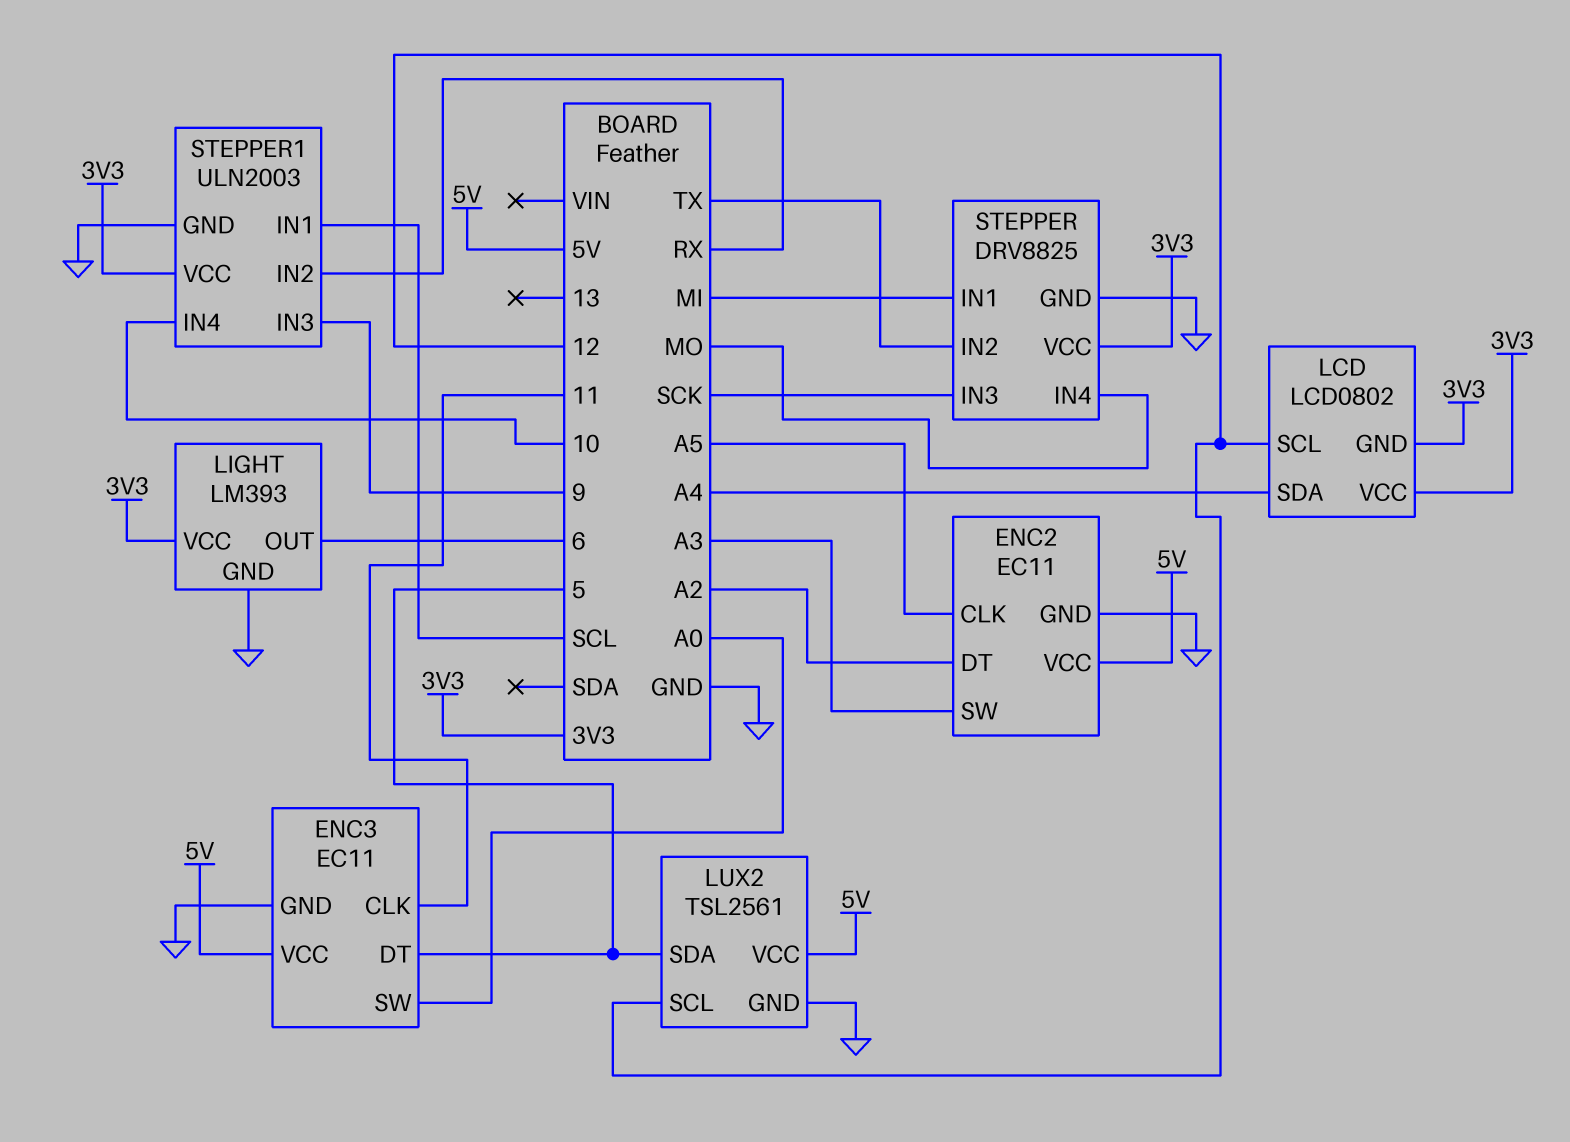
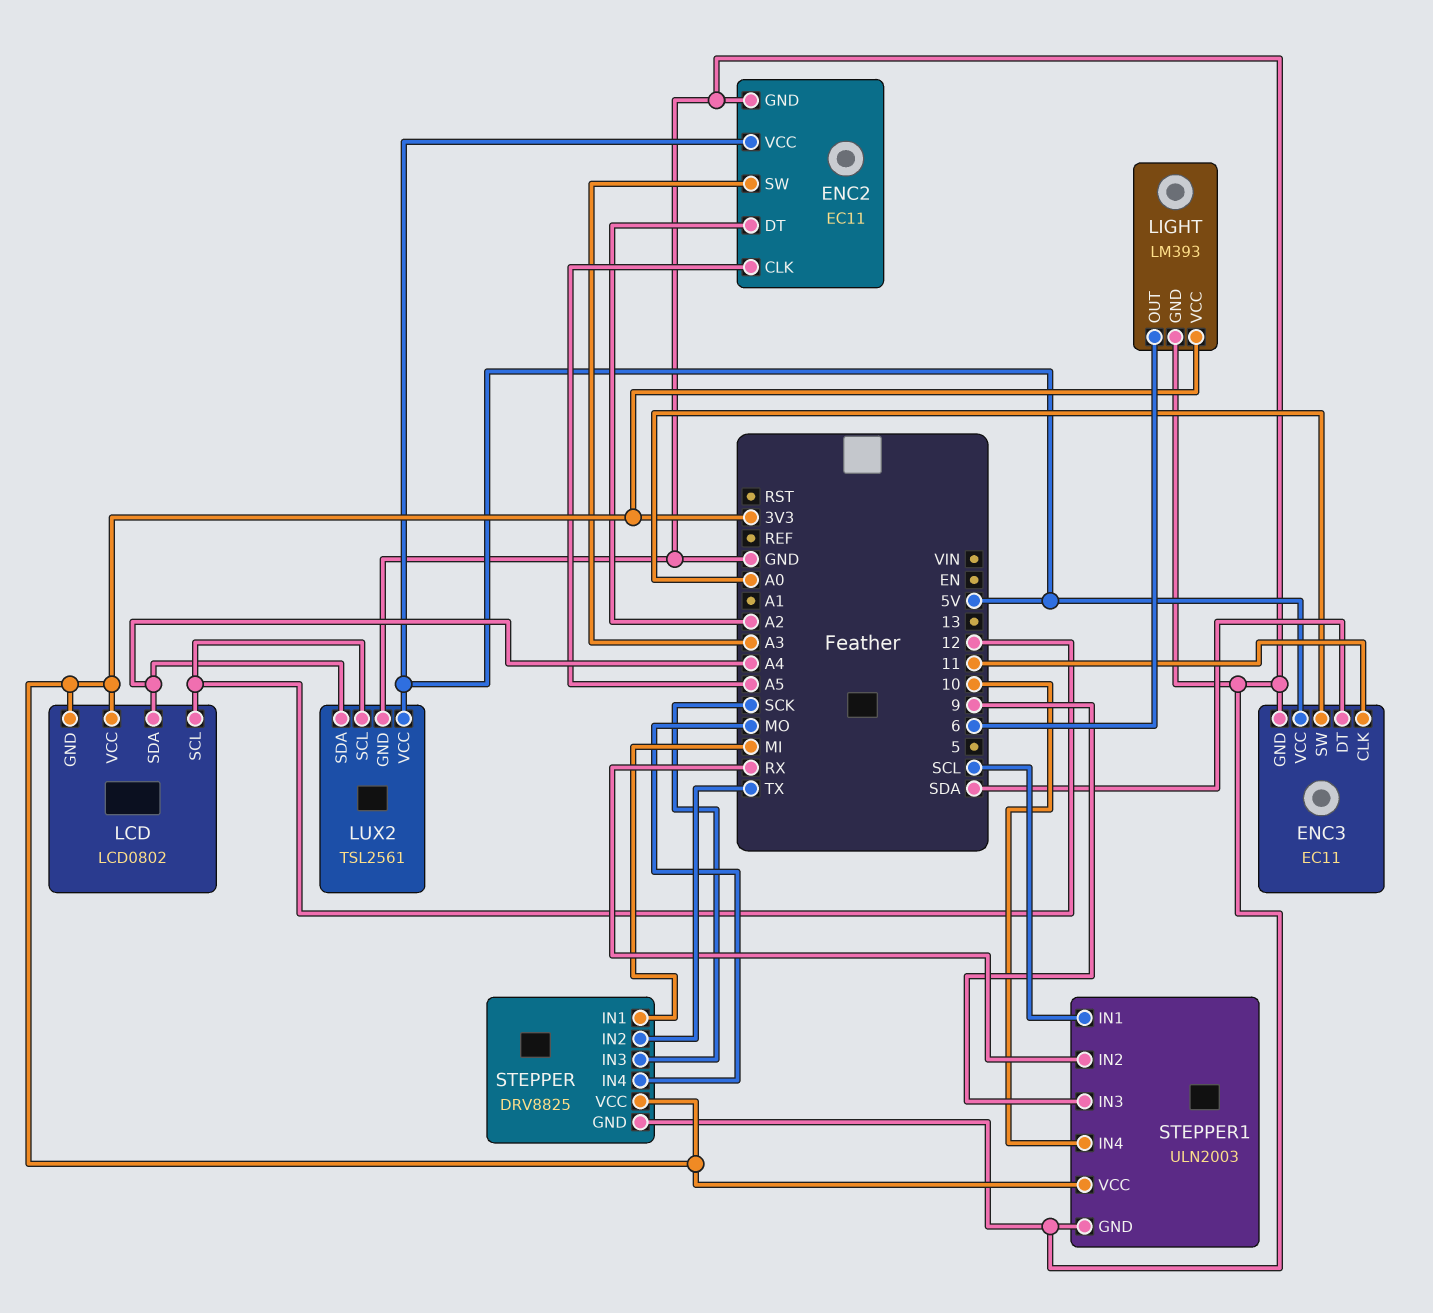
ENC3 pin DT: 5 -> SDA
LUX2 pin SDA: 5 -> A4

